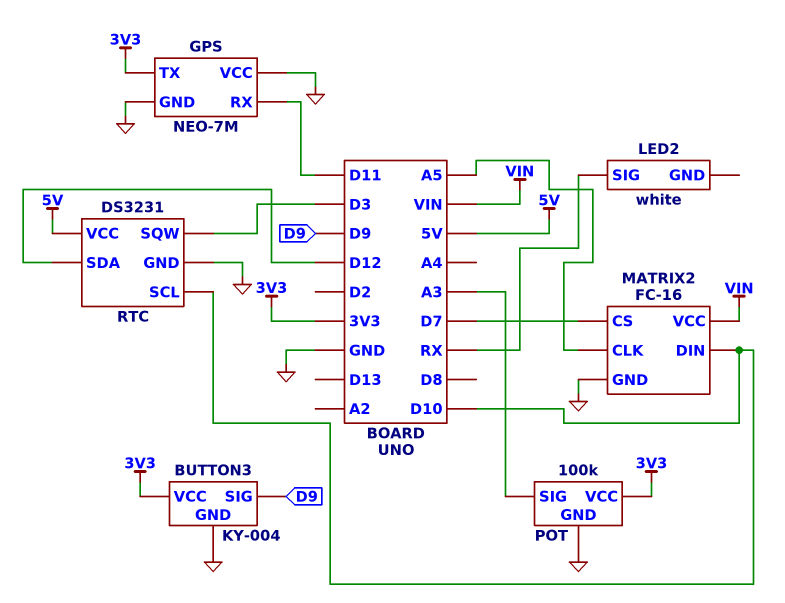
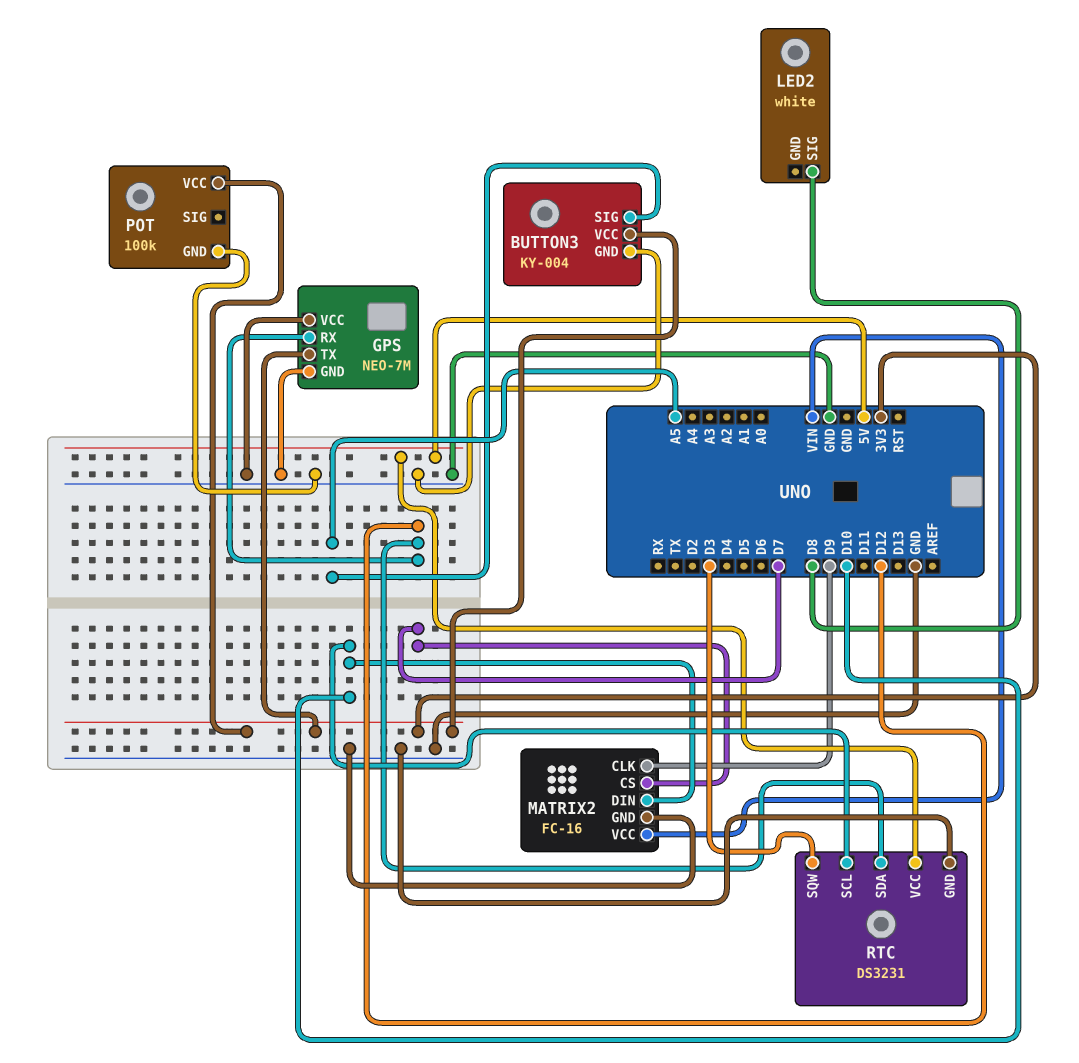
BUTTON3 pin SIG: D9 -> A5
GPS pin RX: D11 -> D12
LED2 pin SIG: RX -> D8
MATRIX2 pin CLK: A5 -> D9
POT pin SIG: A3 -> none

